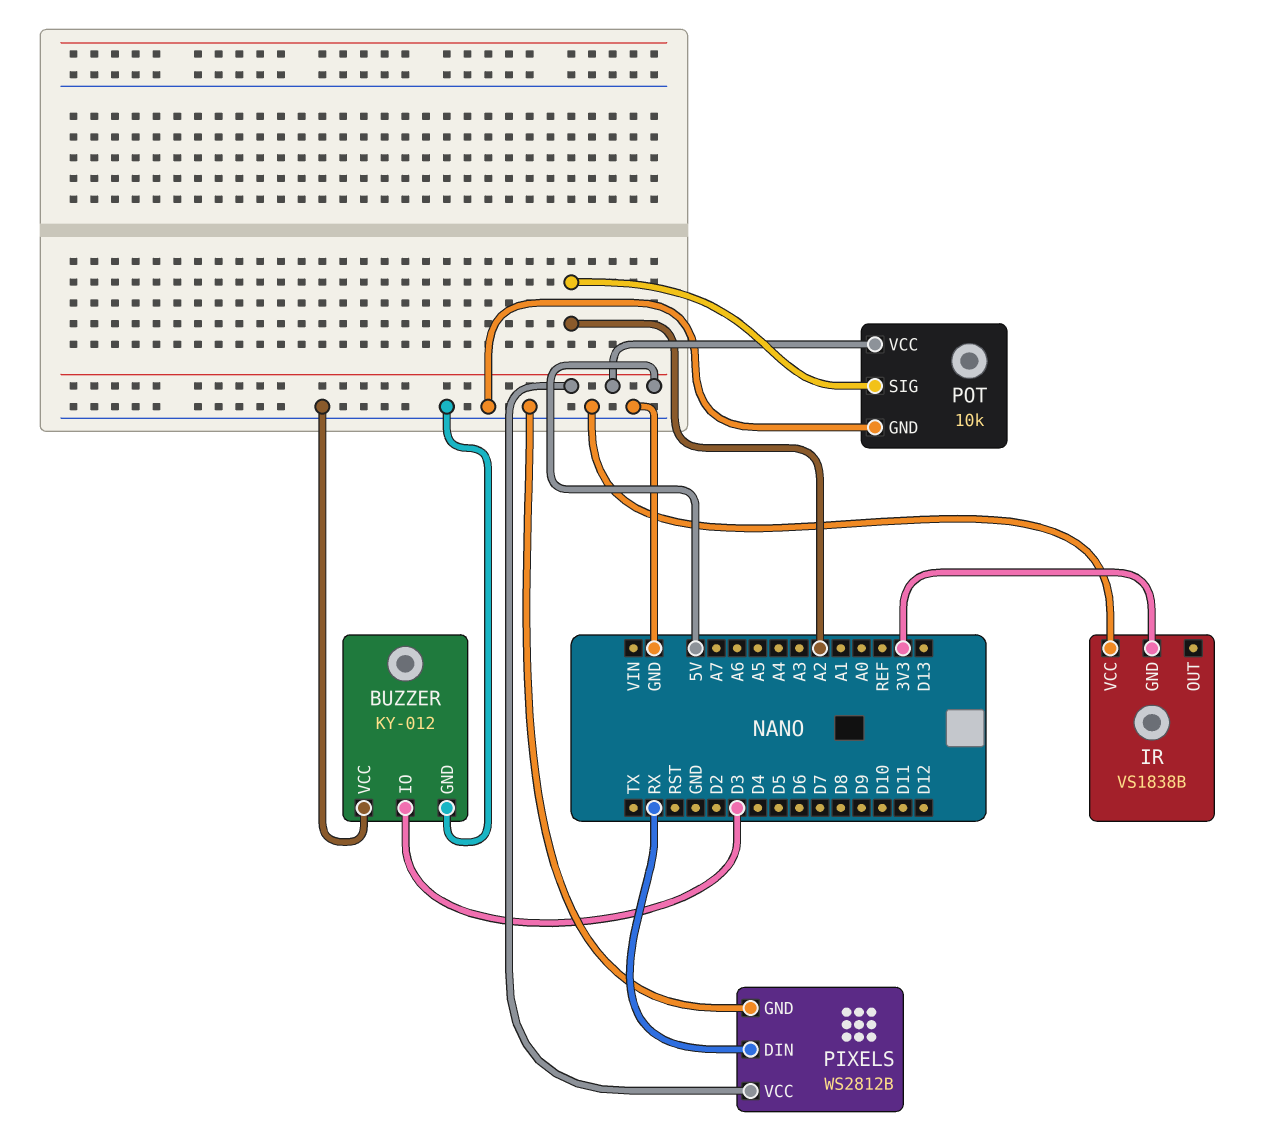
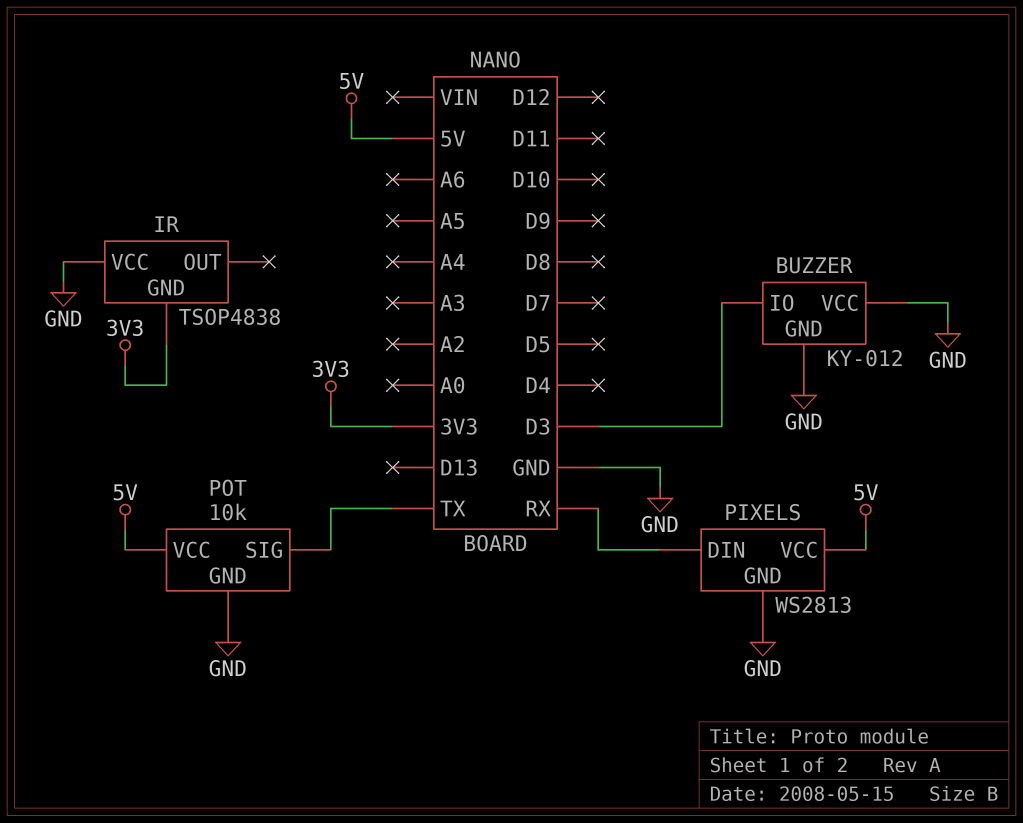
IR: VS1838B -> TSOP4838
PIXELS: WS2812B -> WS2813
POT pin SIG: A2 -> TX

